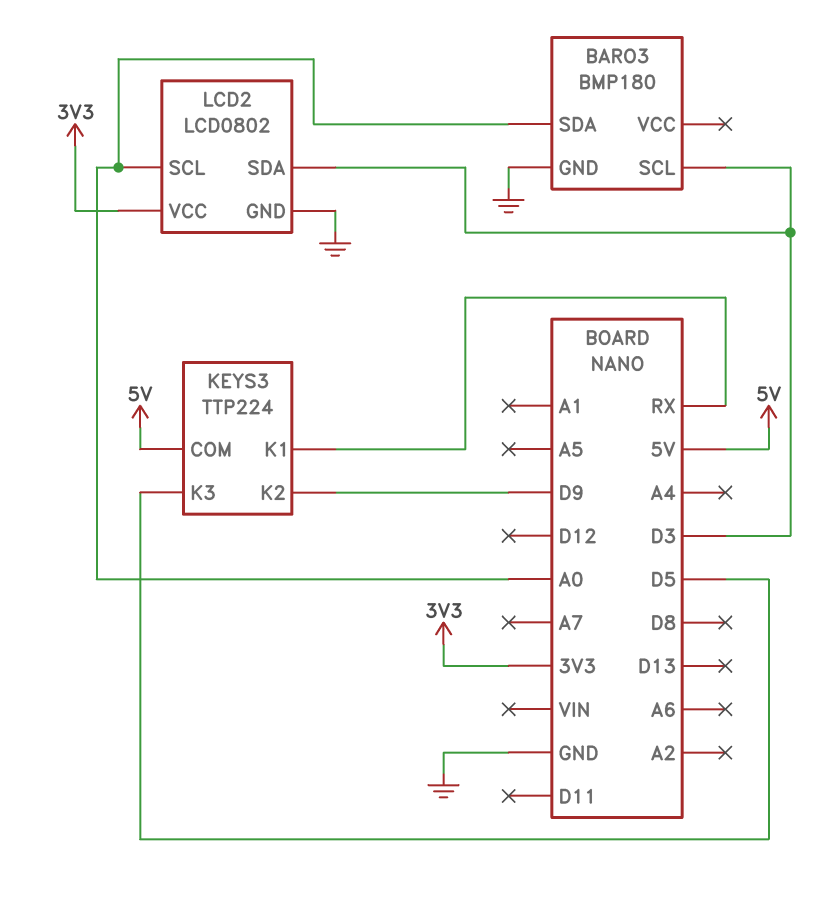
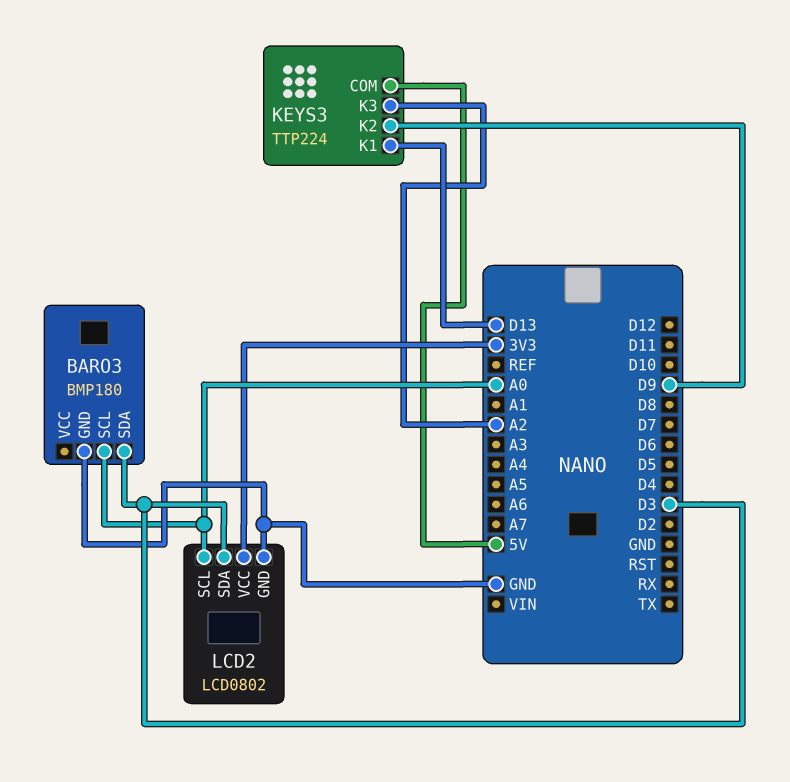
BARO3 pin SCL: D3 -> A0
BARO3 pin SDA: A0 -> D3
KEYS3 pin K1: RX -> D13
KEYS3 pin K3: D5 -> A2

